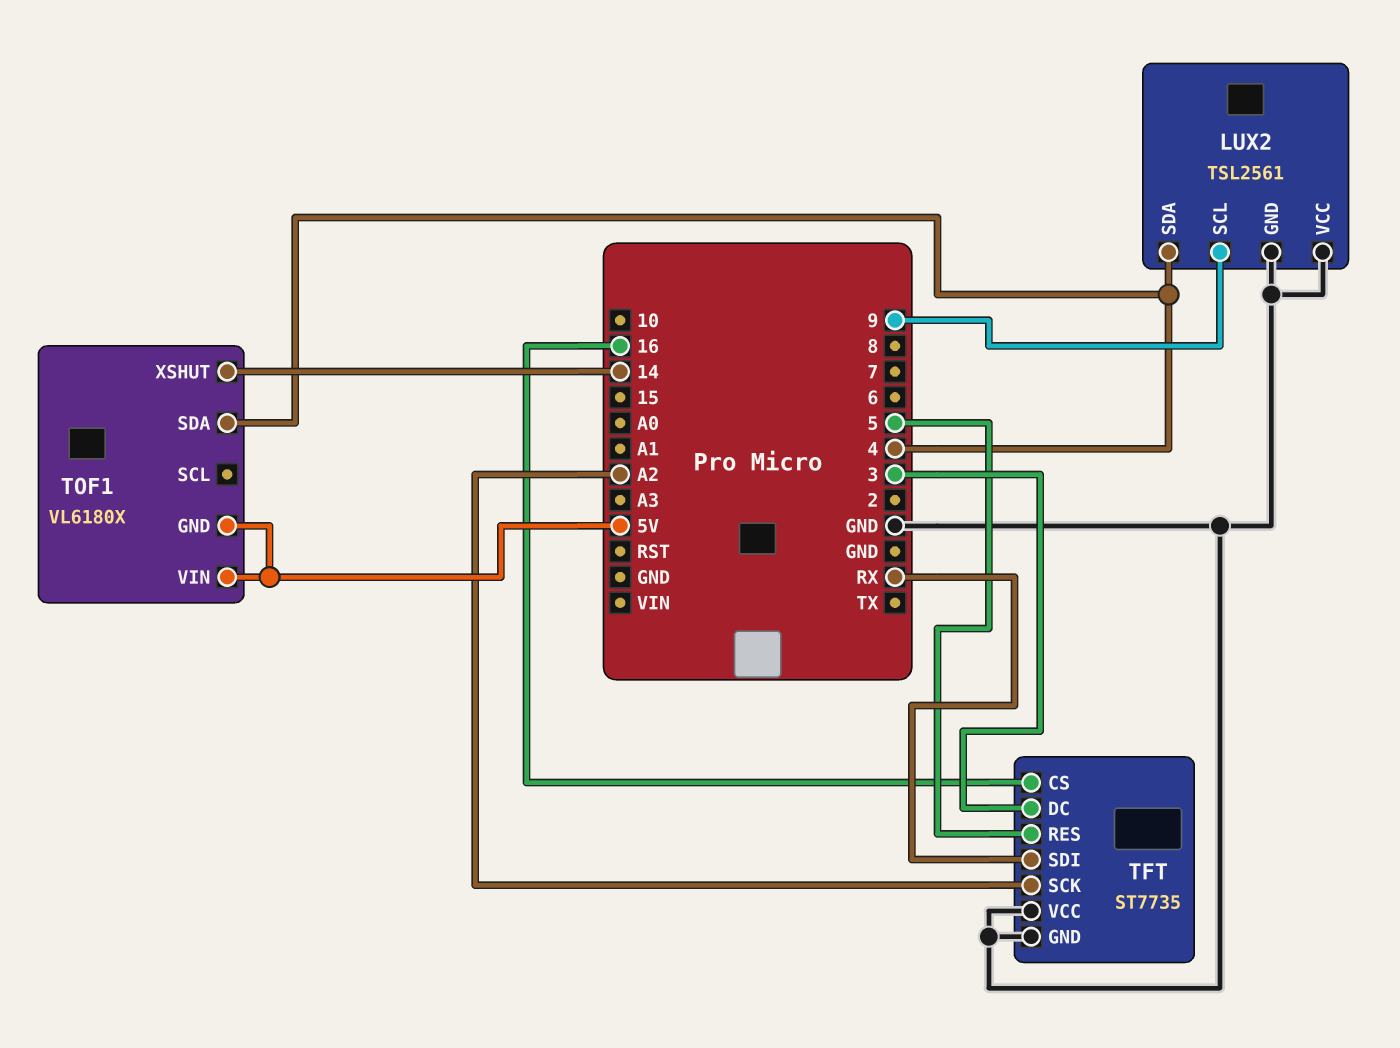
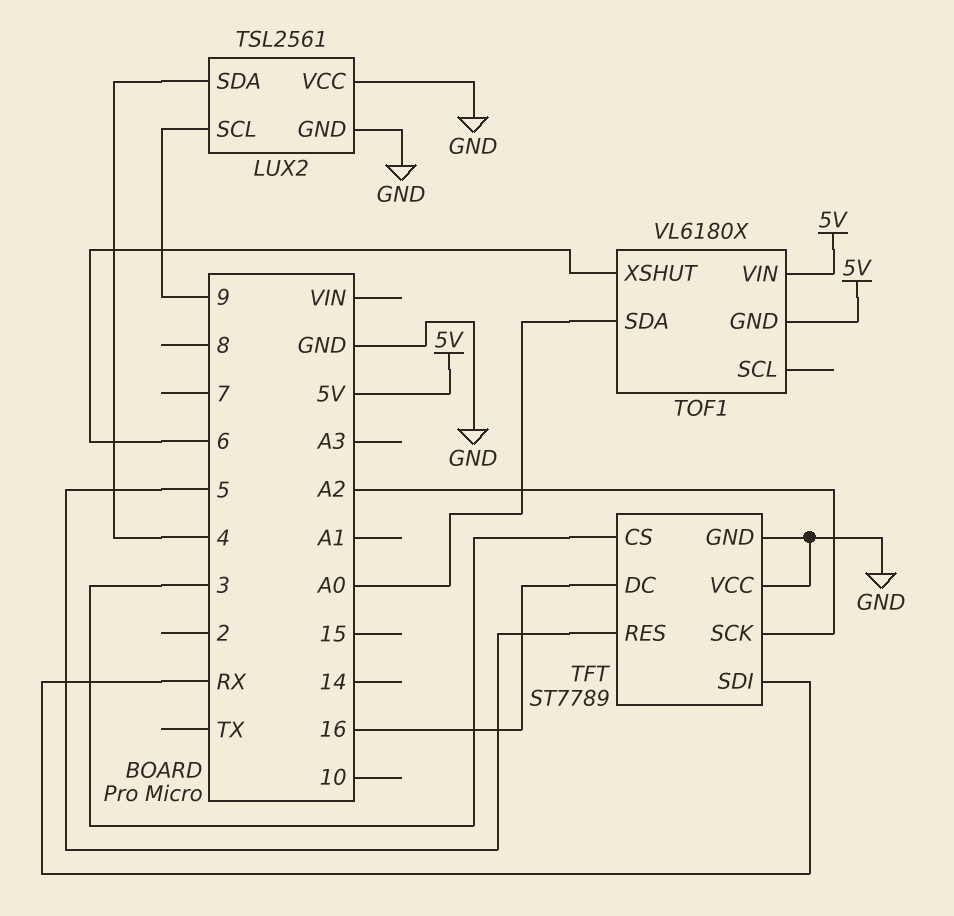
TFT: ST7735 -> ST7789
TFT pin CS: 16 -> 3
TFT pin DC: 3 -> 16
TOF1 pin SDA: 4 -> A0
TOF1 pin XSHUT: 14 -> 6

